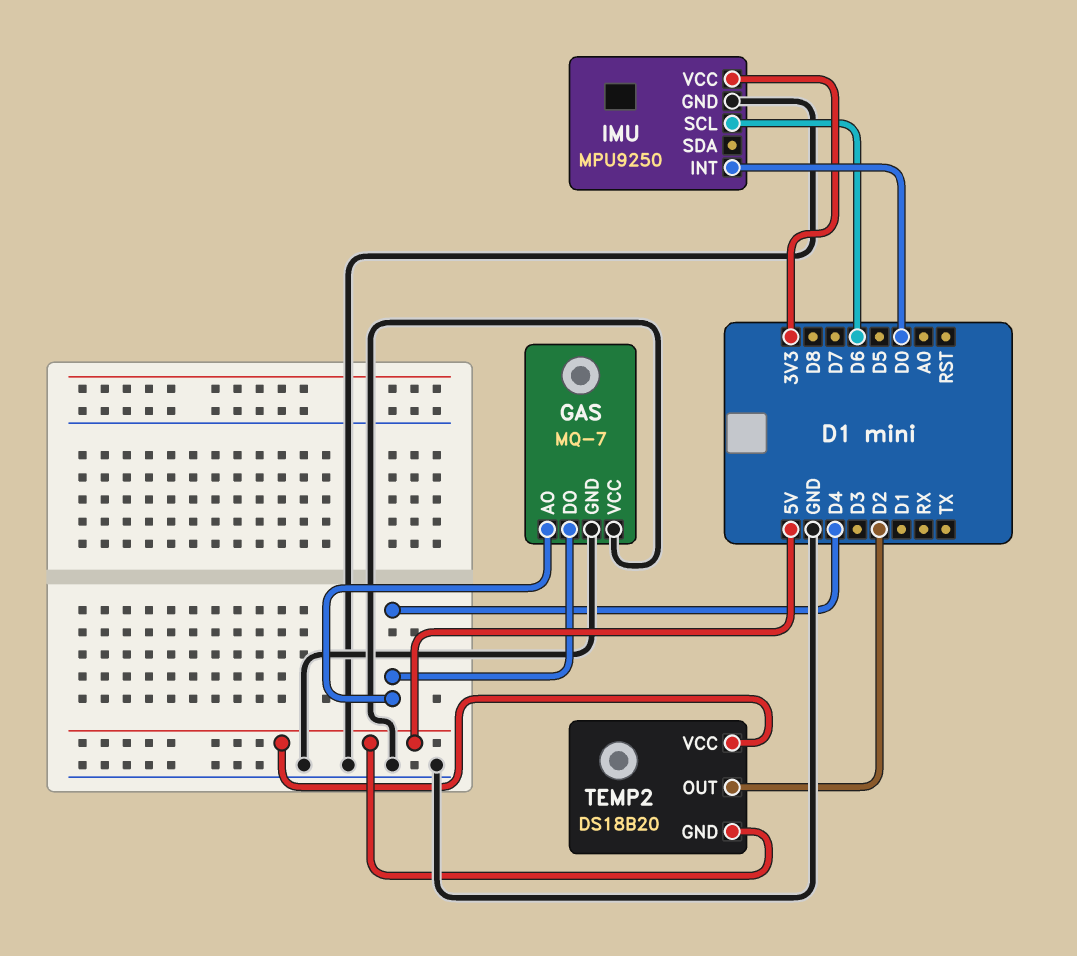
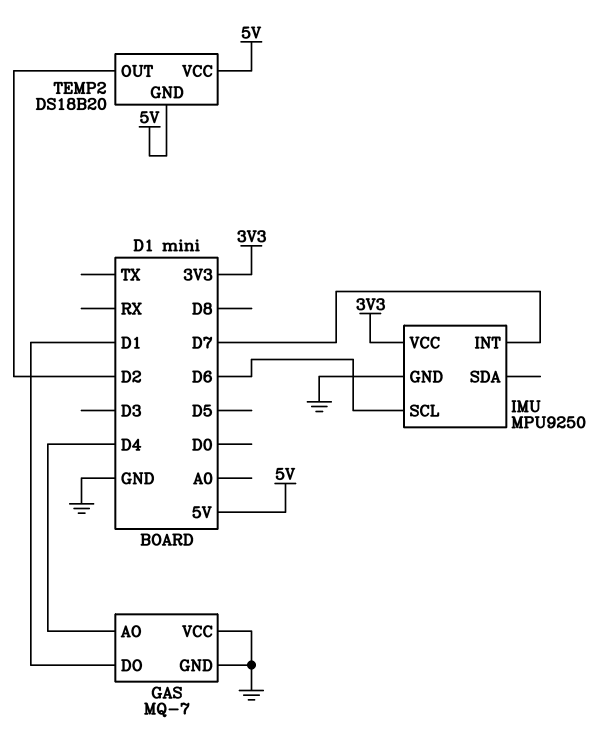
GAS pin DO: D4 -> D1
IMU pin INT: D0 -> D7

